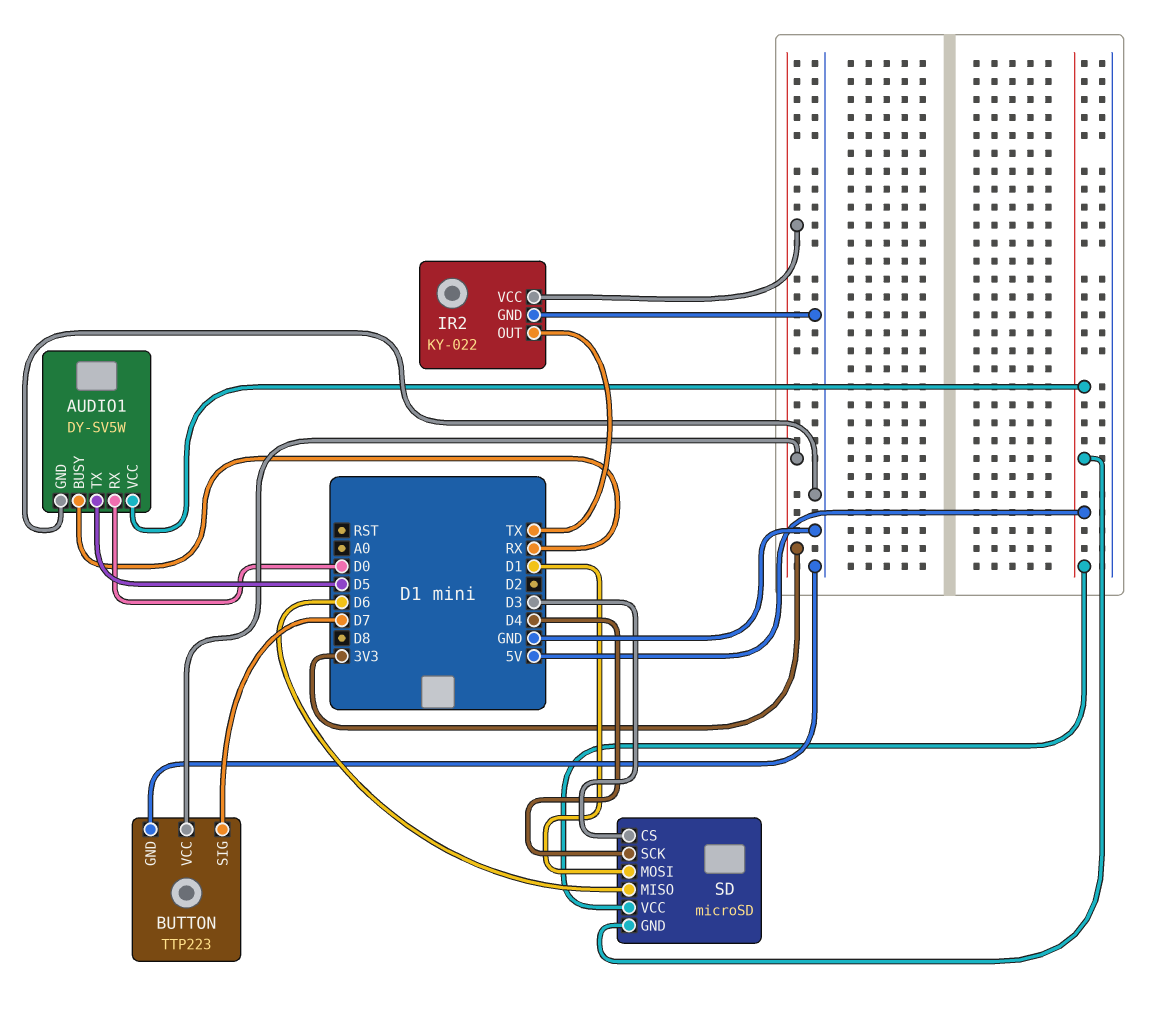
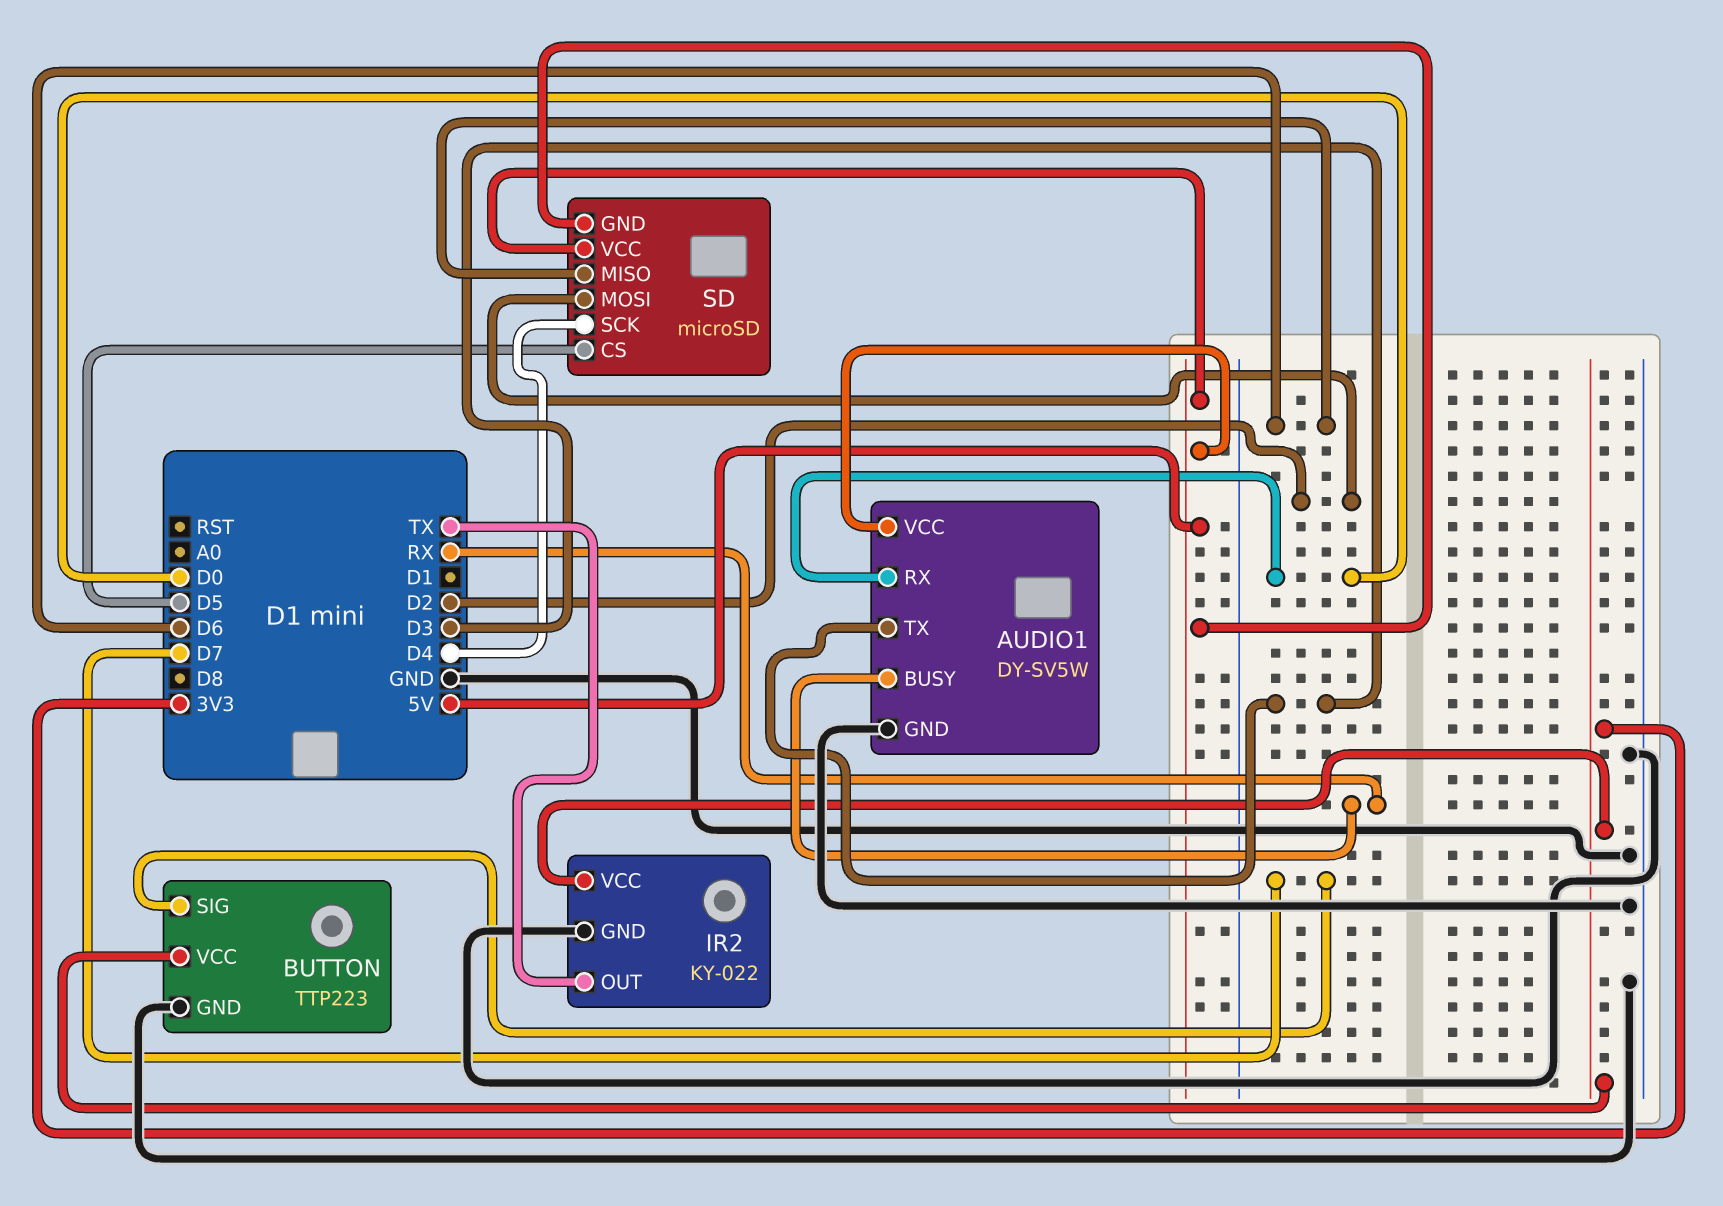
AUDIO1 pin TX: D5 -> D3
SD pin CS: D3 -> D5
SD pin MOSI: D1 -> D2

